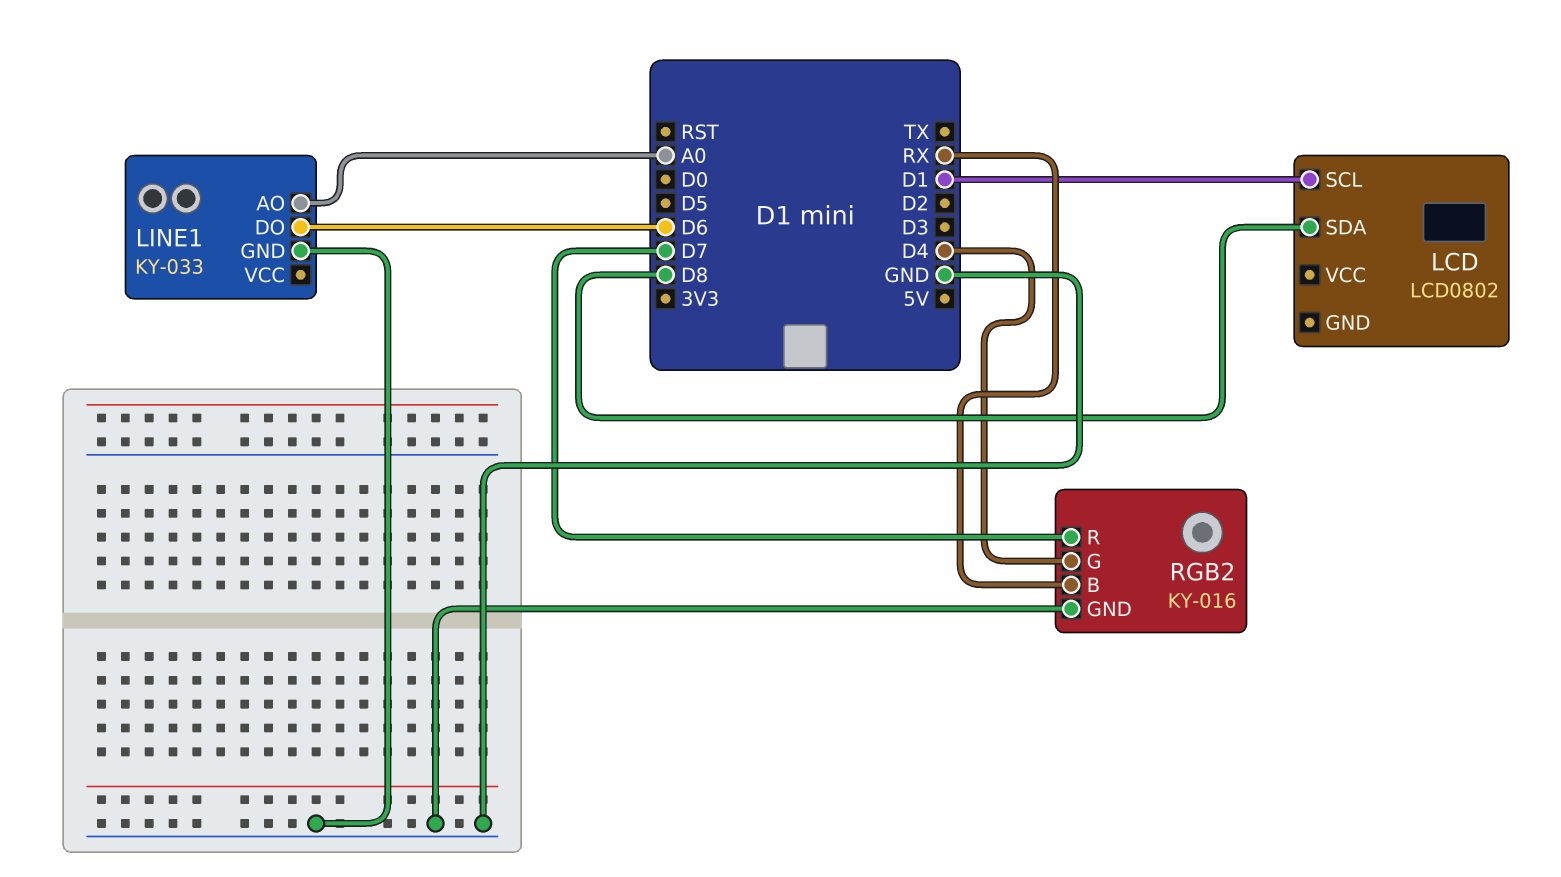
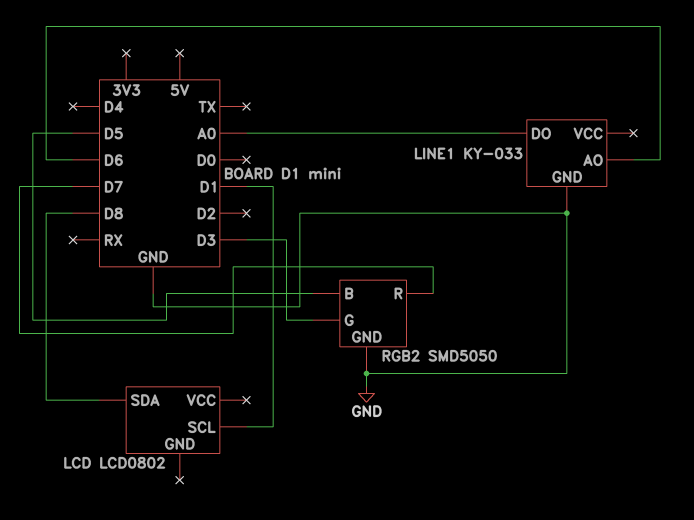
LINE1 pin AO: A0 -> D6
LINE1 pin DO: D6 -> A0
RGB2: KY-016 -> SMD5050
RGB2 pin B: RX -> D5
RGB2 pin G: D4 -> D3

